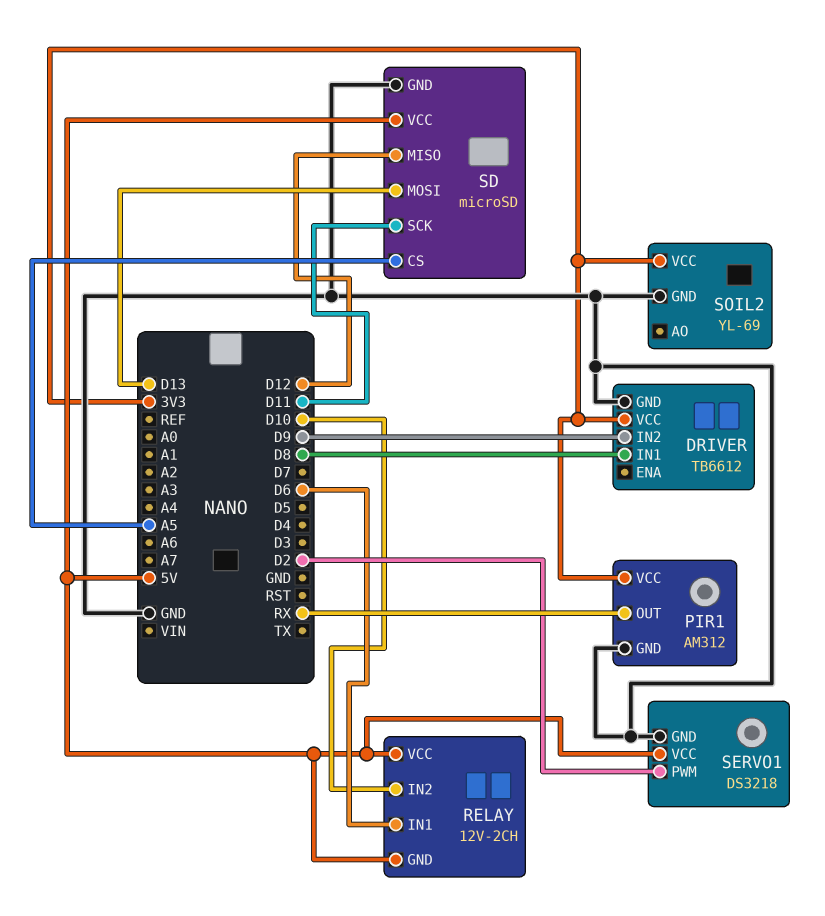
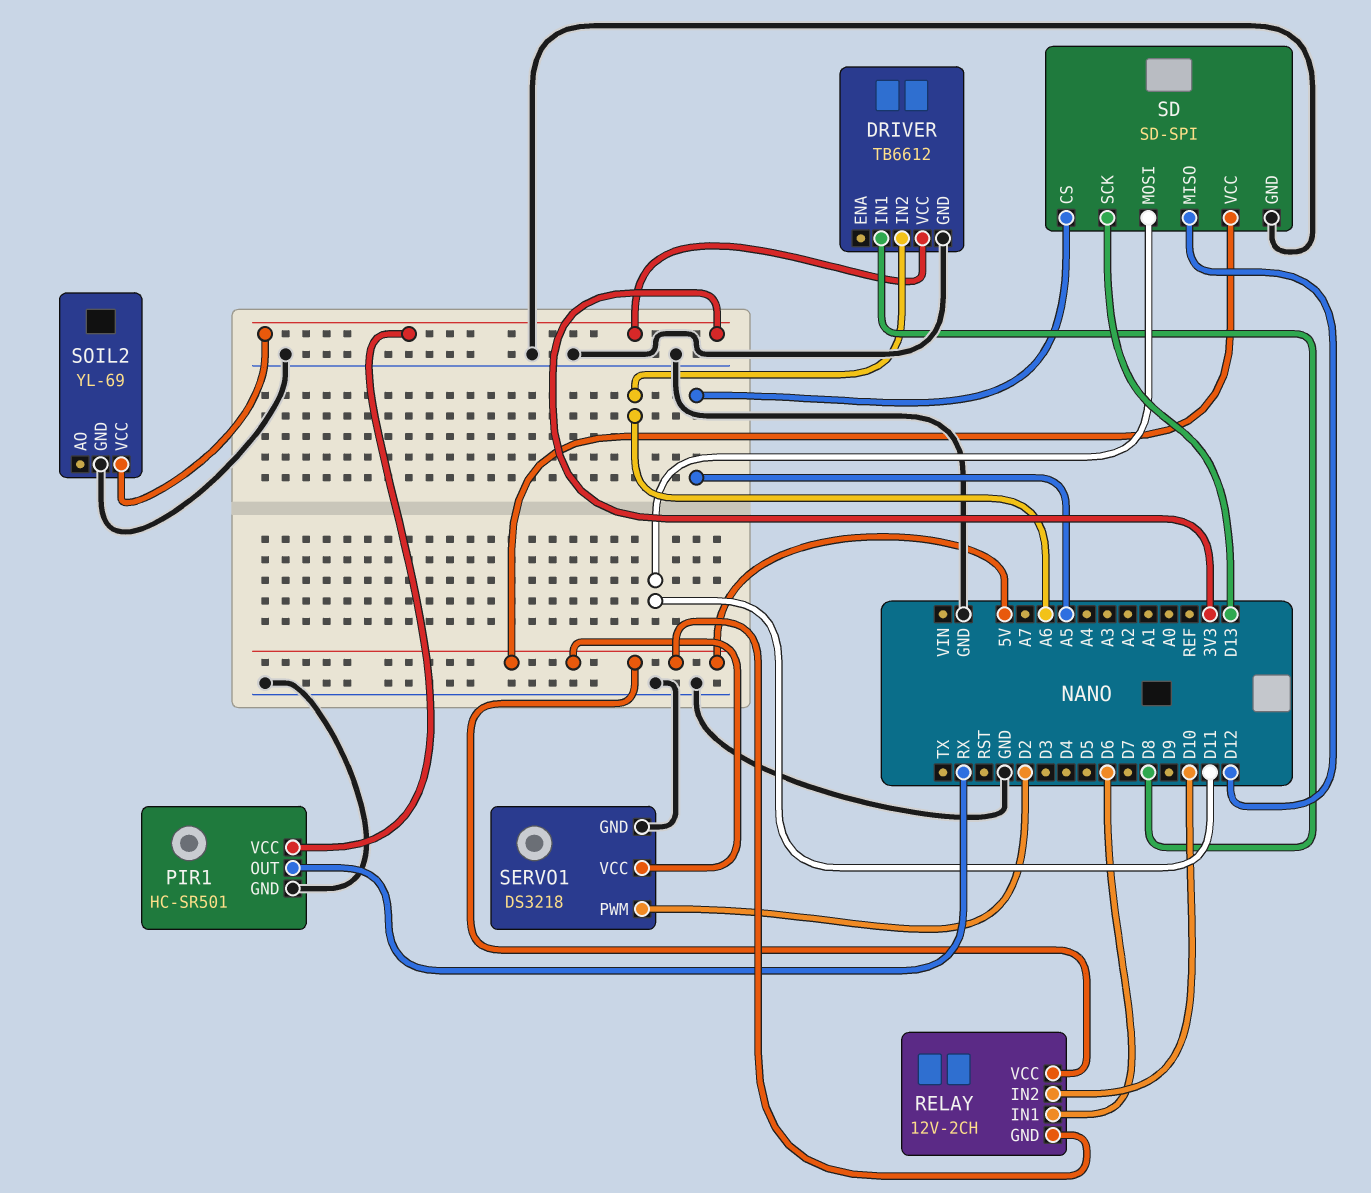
DRIVER pin IN2: D9 -> A6
PIR1: AM312 -> HC-SR501
SD: microSD -> SD-SPI
SD pin MOSI: D13 -> D11
SD pin SCK: D11 -> D13

